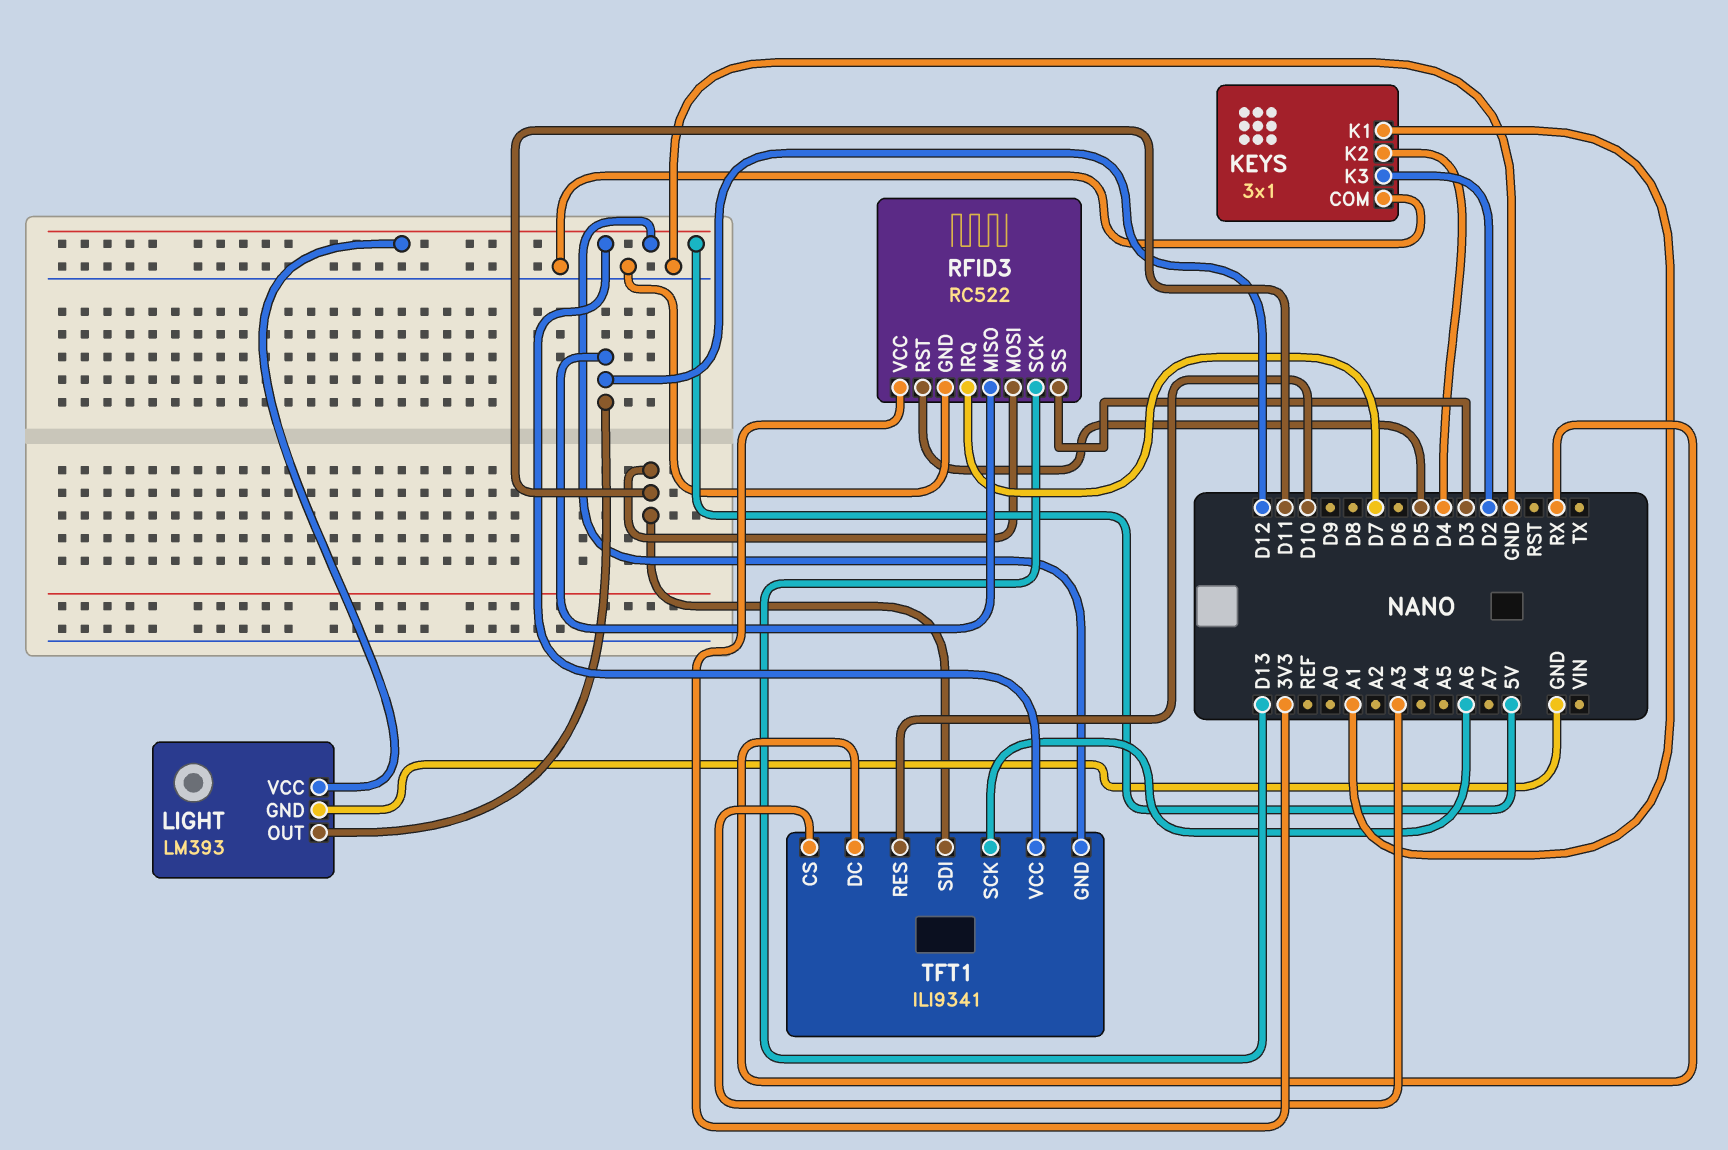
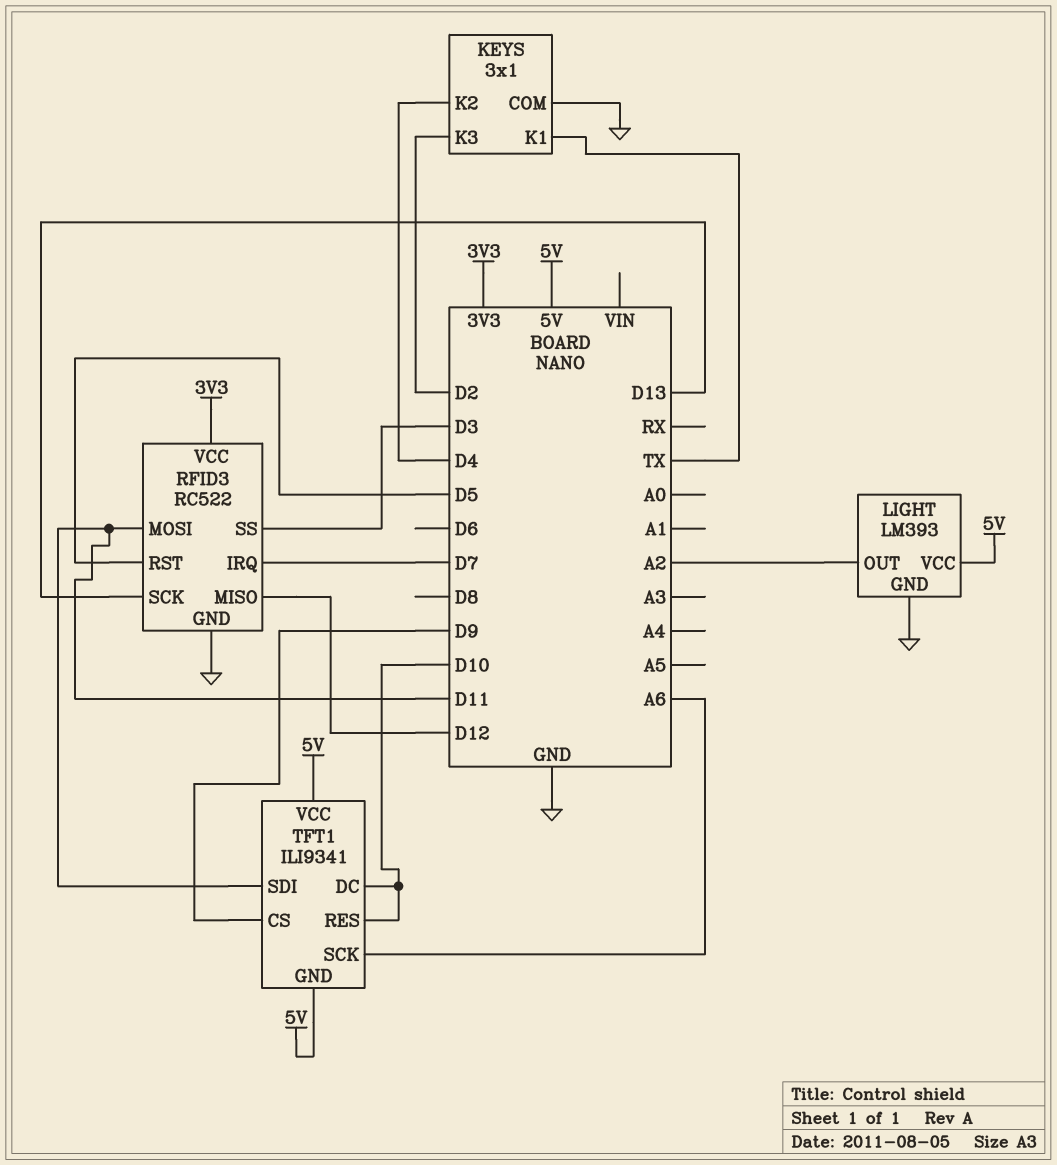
KEYS pin K1: A1 -> TX
LIGHT pin OUT: D12 -> A2
TFT1 pin CS: A3 -> D9
TFT1 pin DC: RX -> D10

